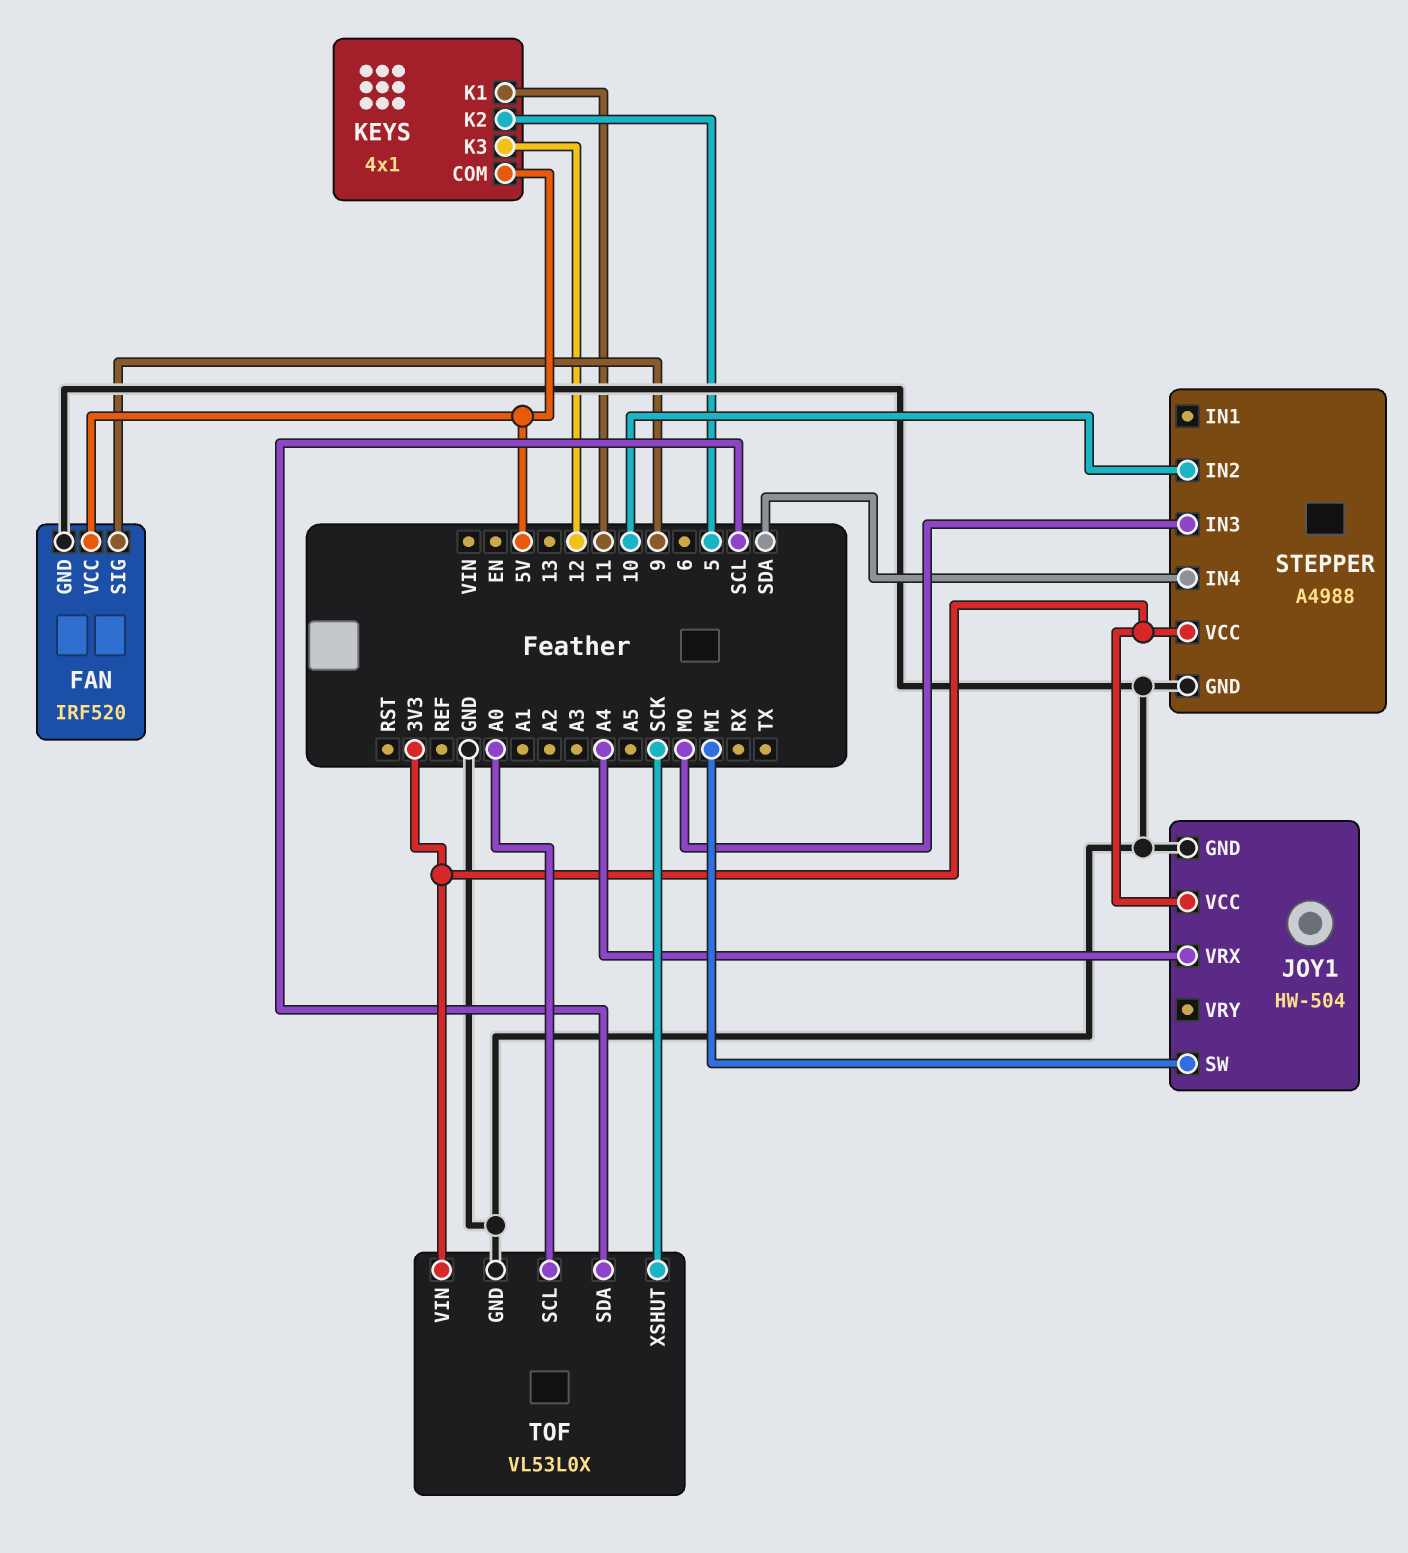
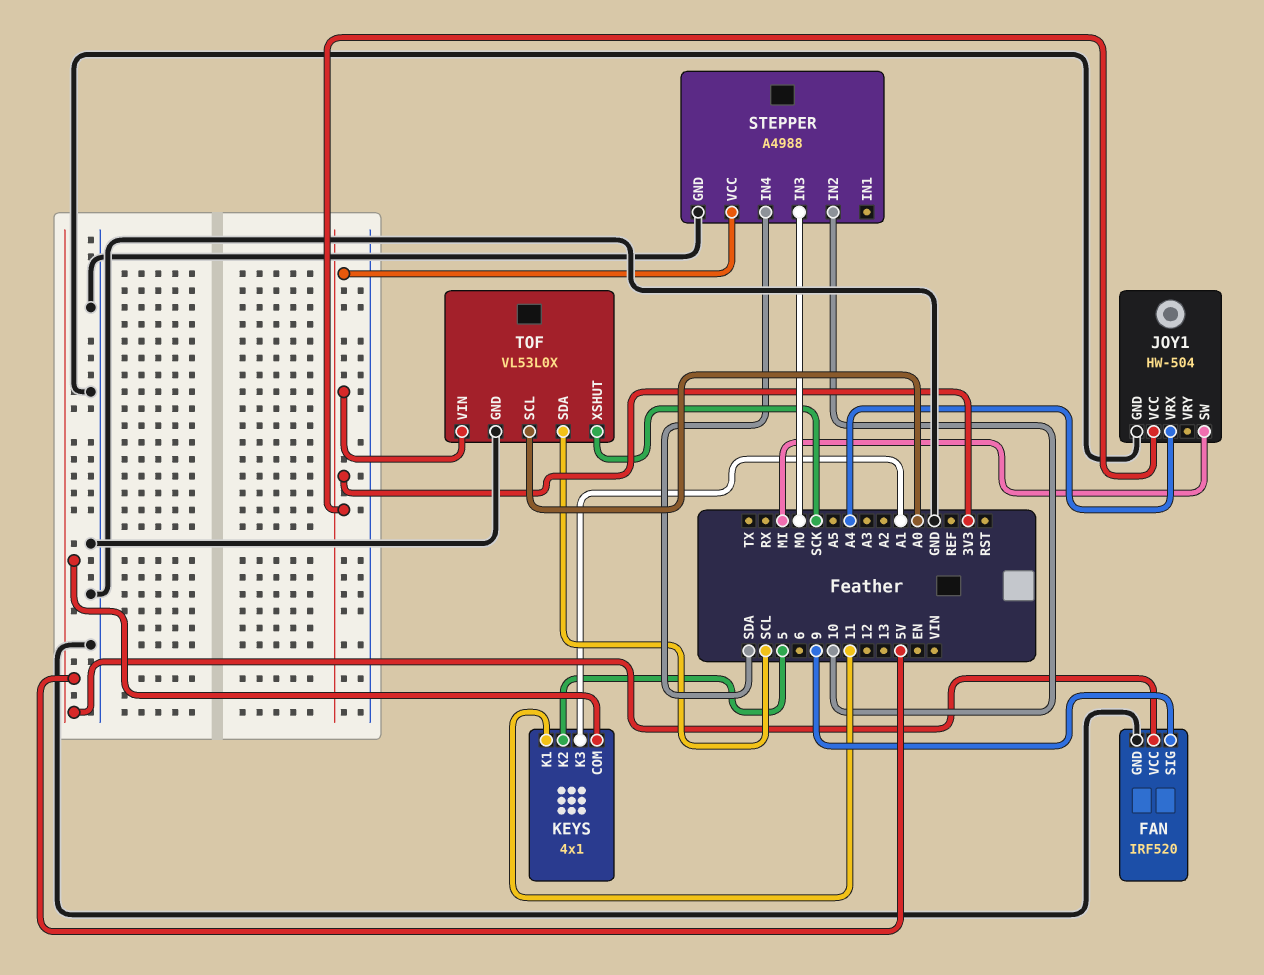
KEYS pin K3: 12 -> A1

